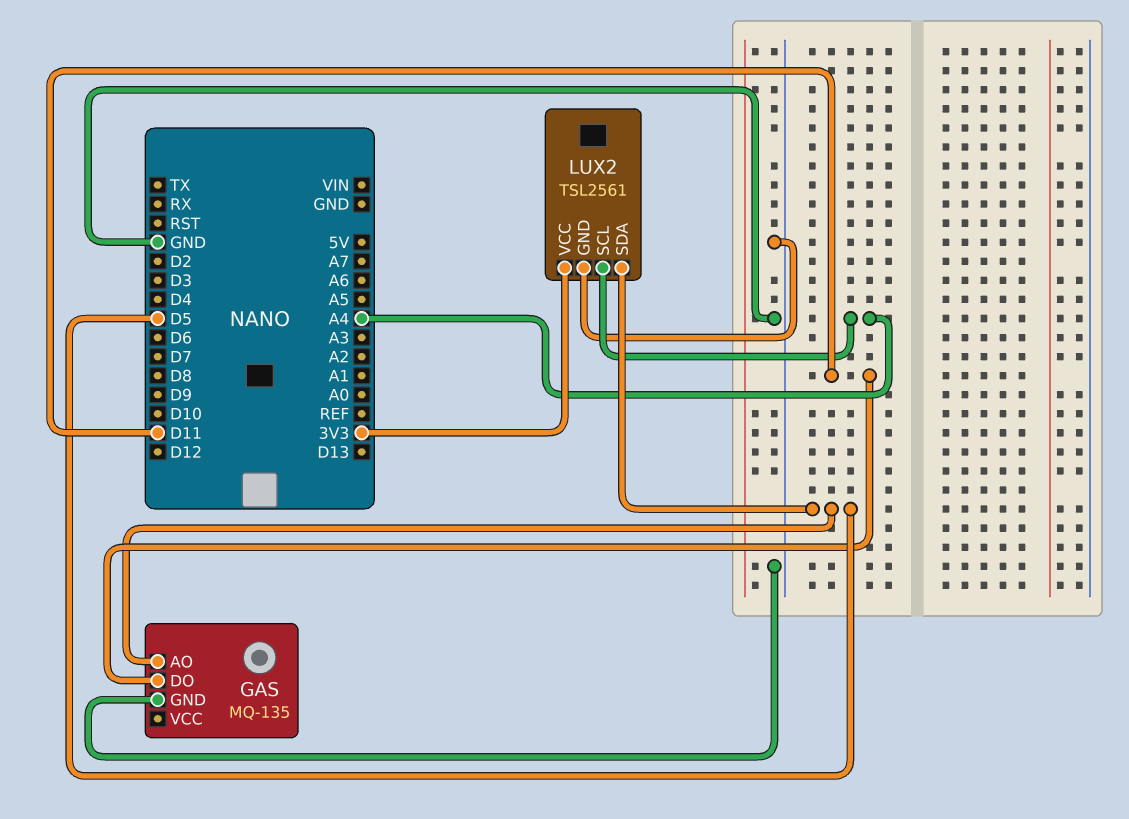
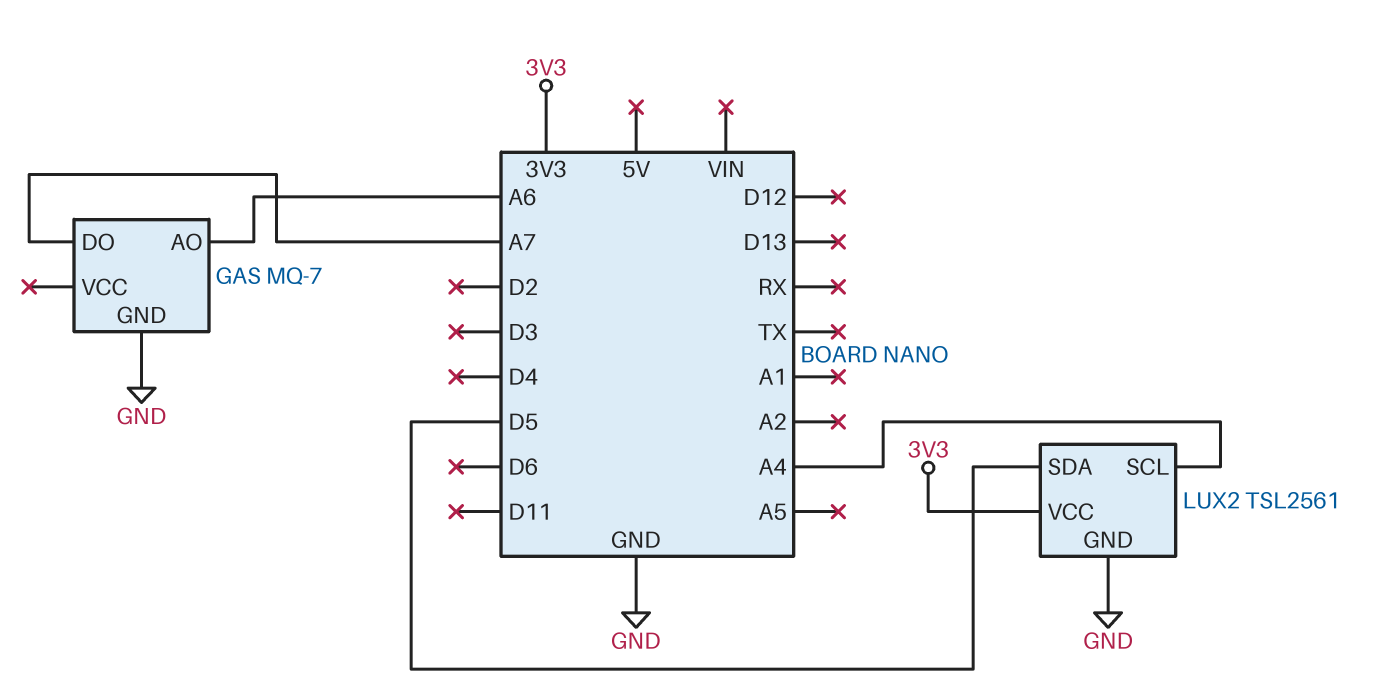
GAS: MQ-135 -> MQ-7
GAS pin AO: D5 -> A6
GAS pin DO: D11 -> A7

